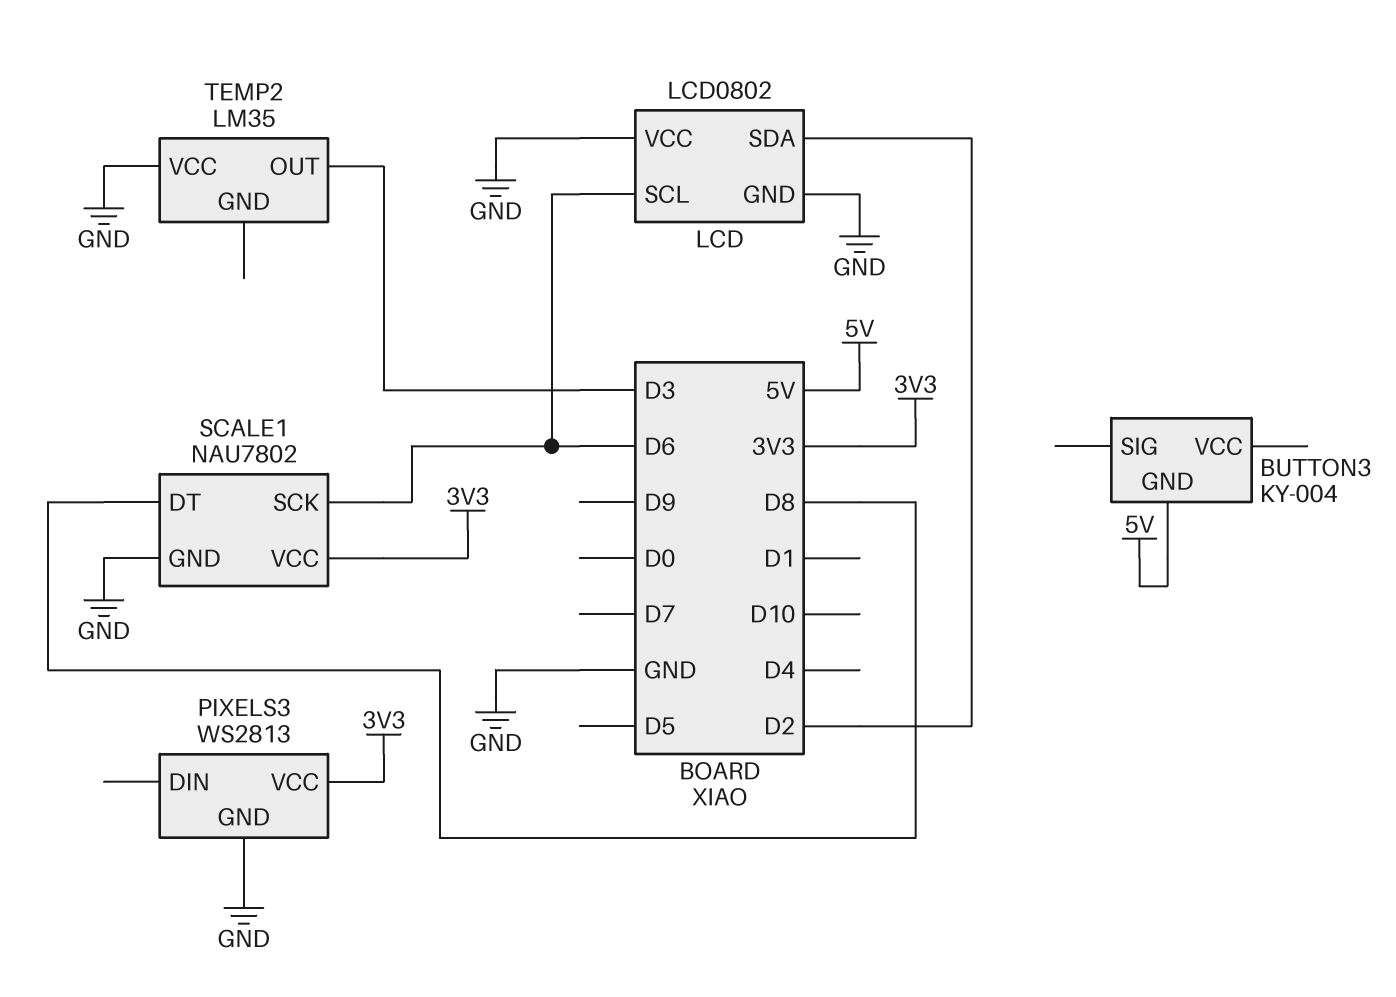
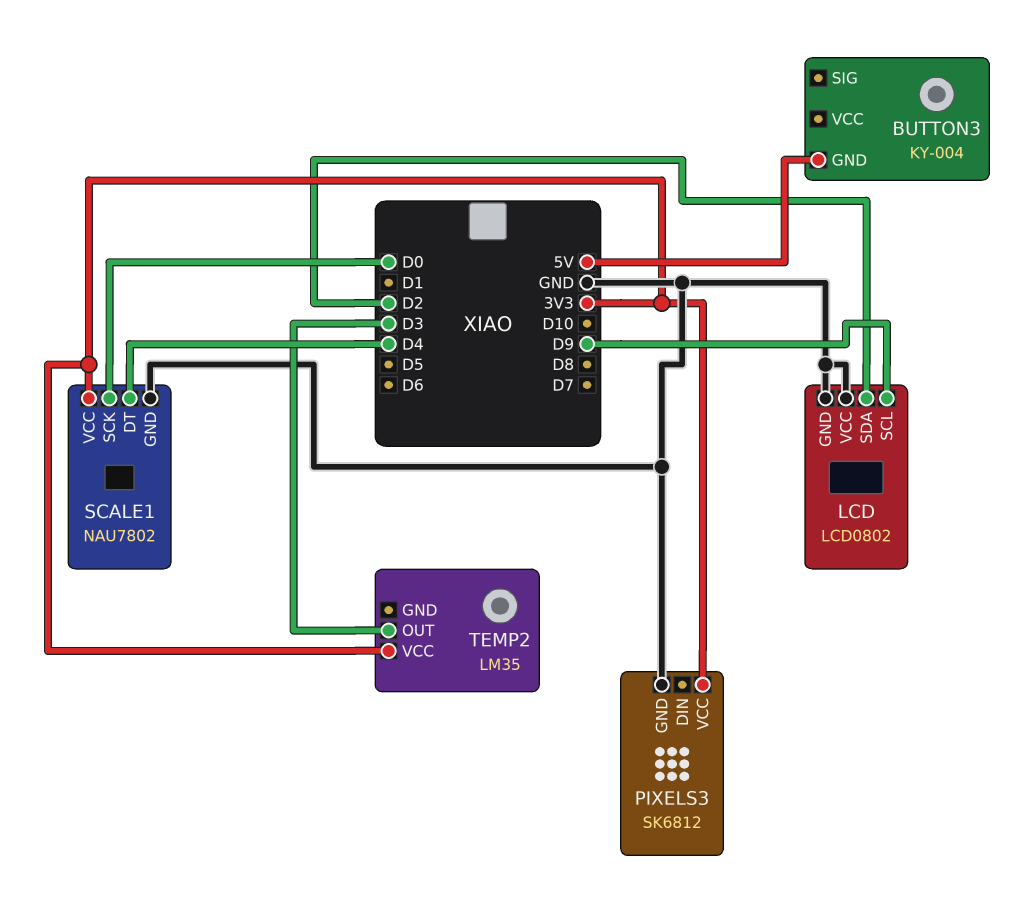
LCD pin SCL: D6 -> D9
PIXELS3: WS2813 -> SK6812
SCALE1 pin DT: D8 -> D4
SCALE1 pin SCK: D6 -> D0
TEMP2 pin VCC: GND -> 3V3

